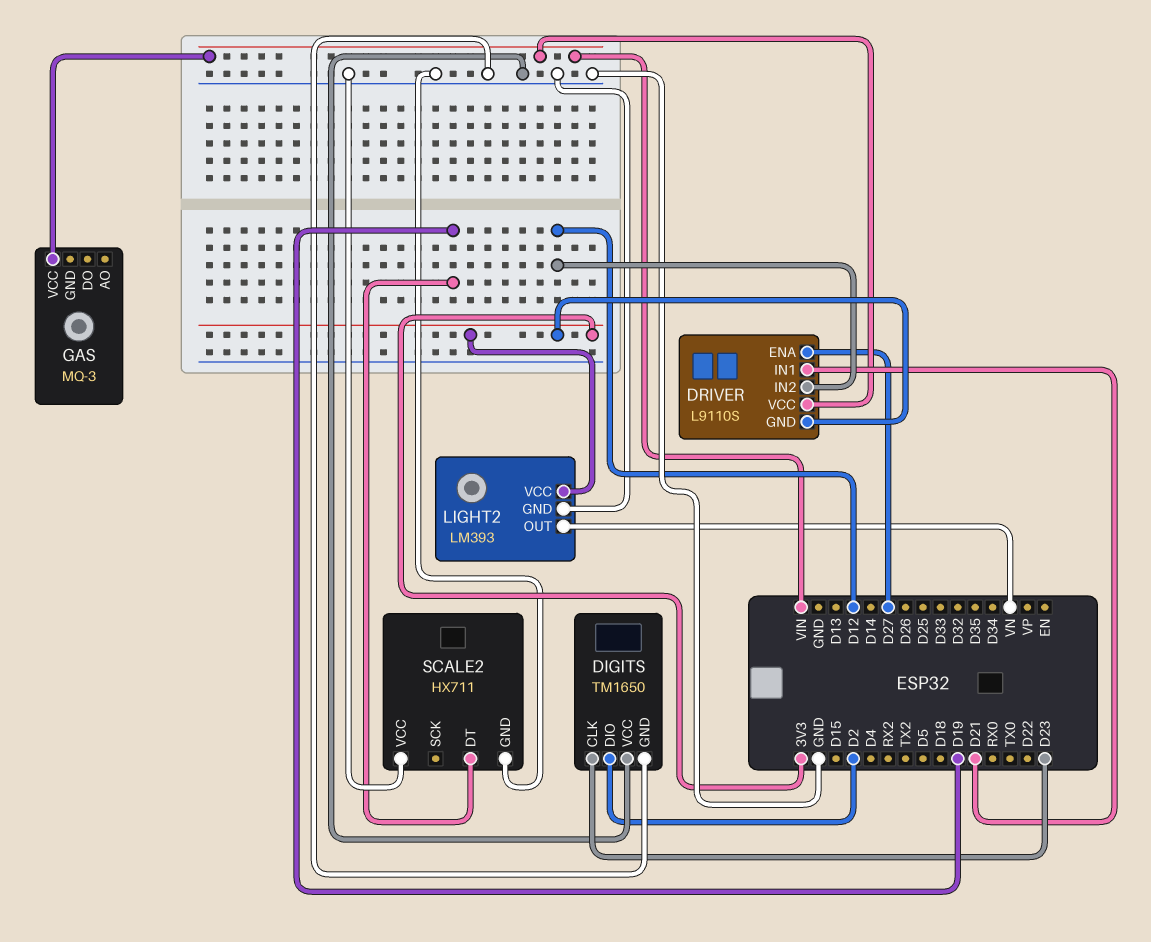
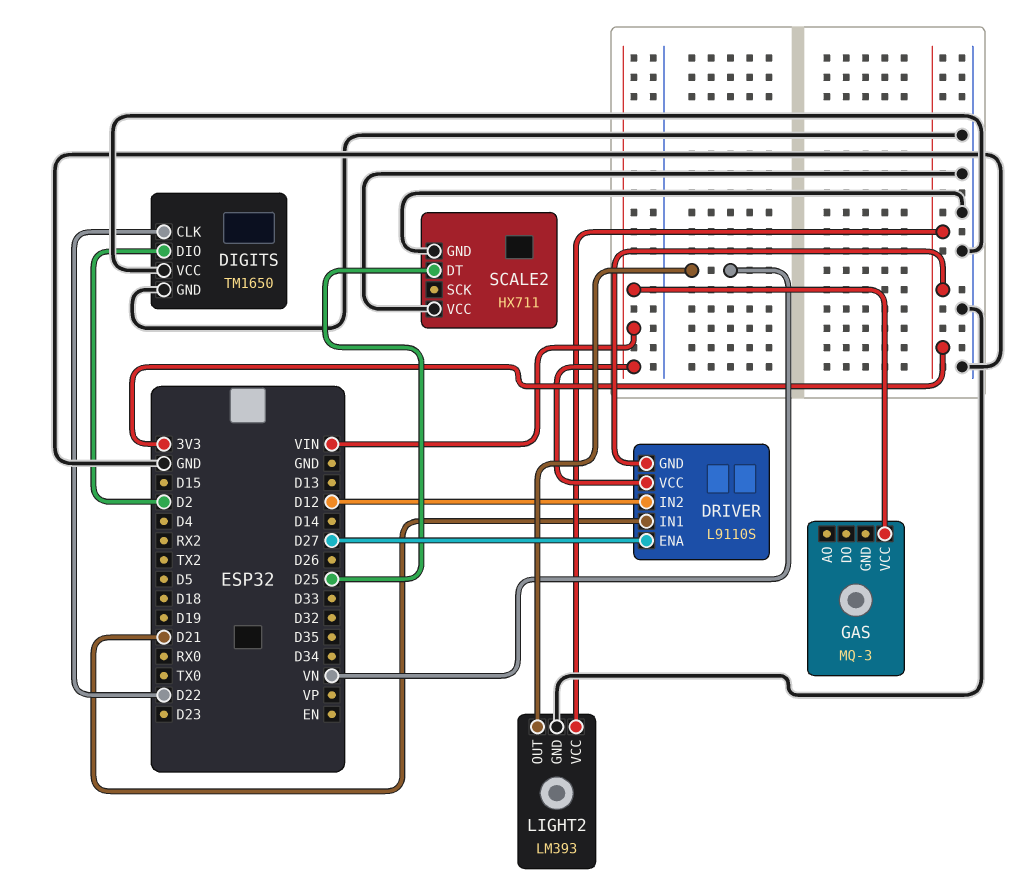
DIGITS pin CLK: D23 -> D22
SCALE2 pin DT: D19 -> D25

